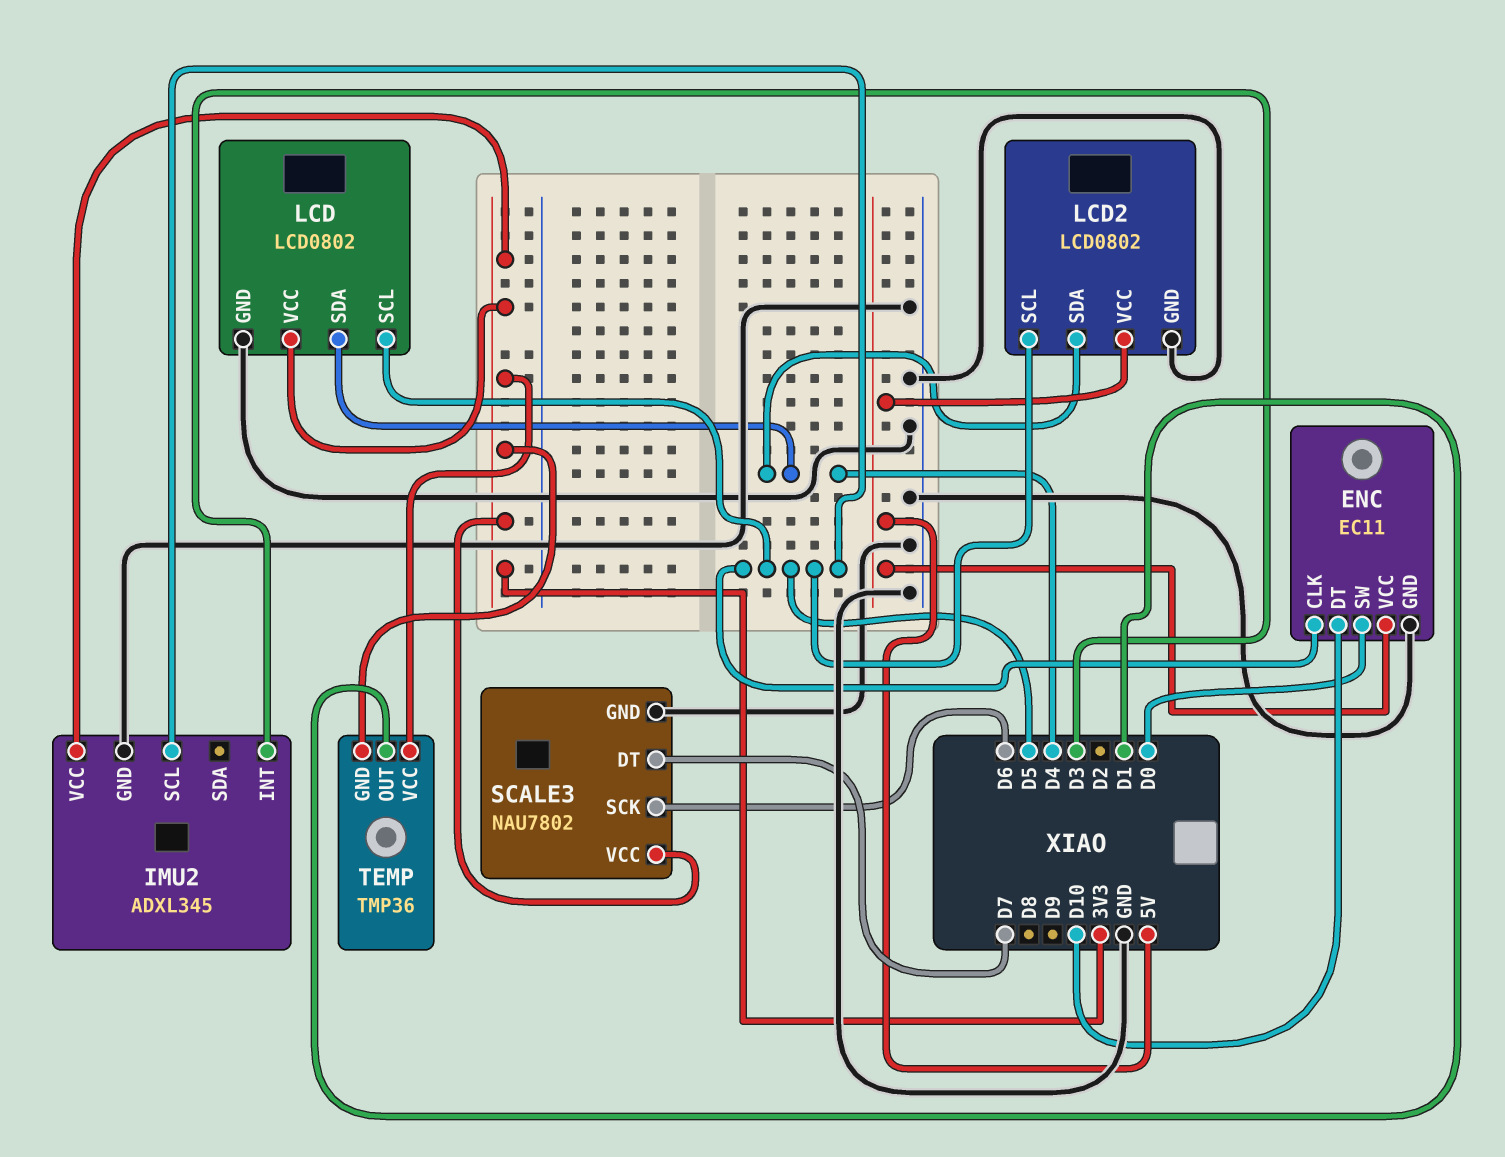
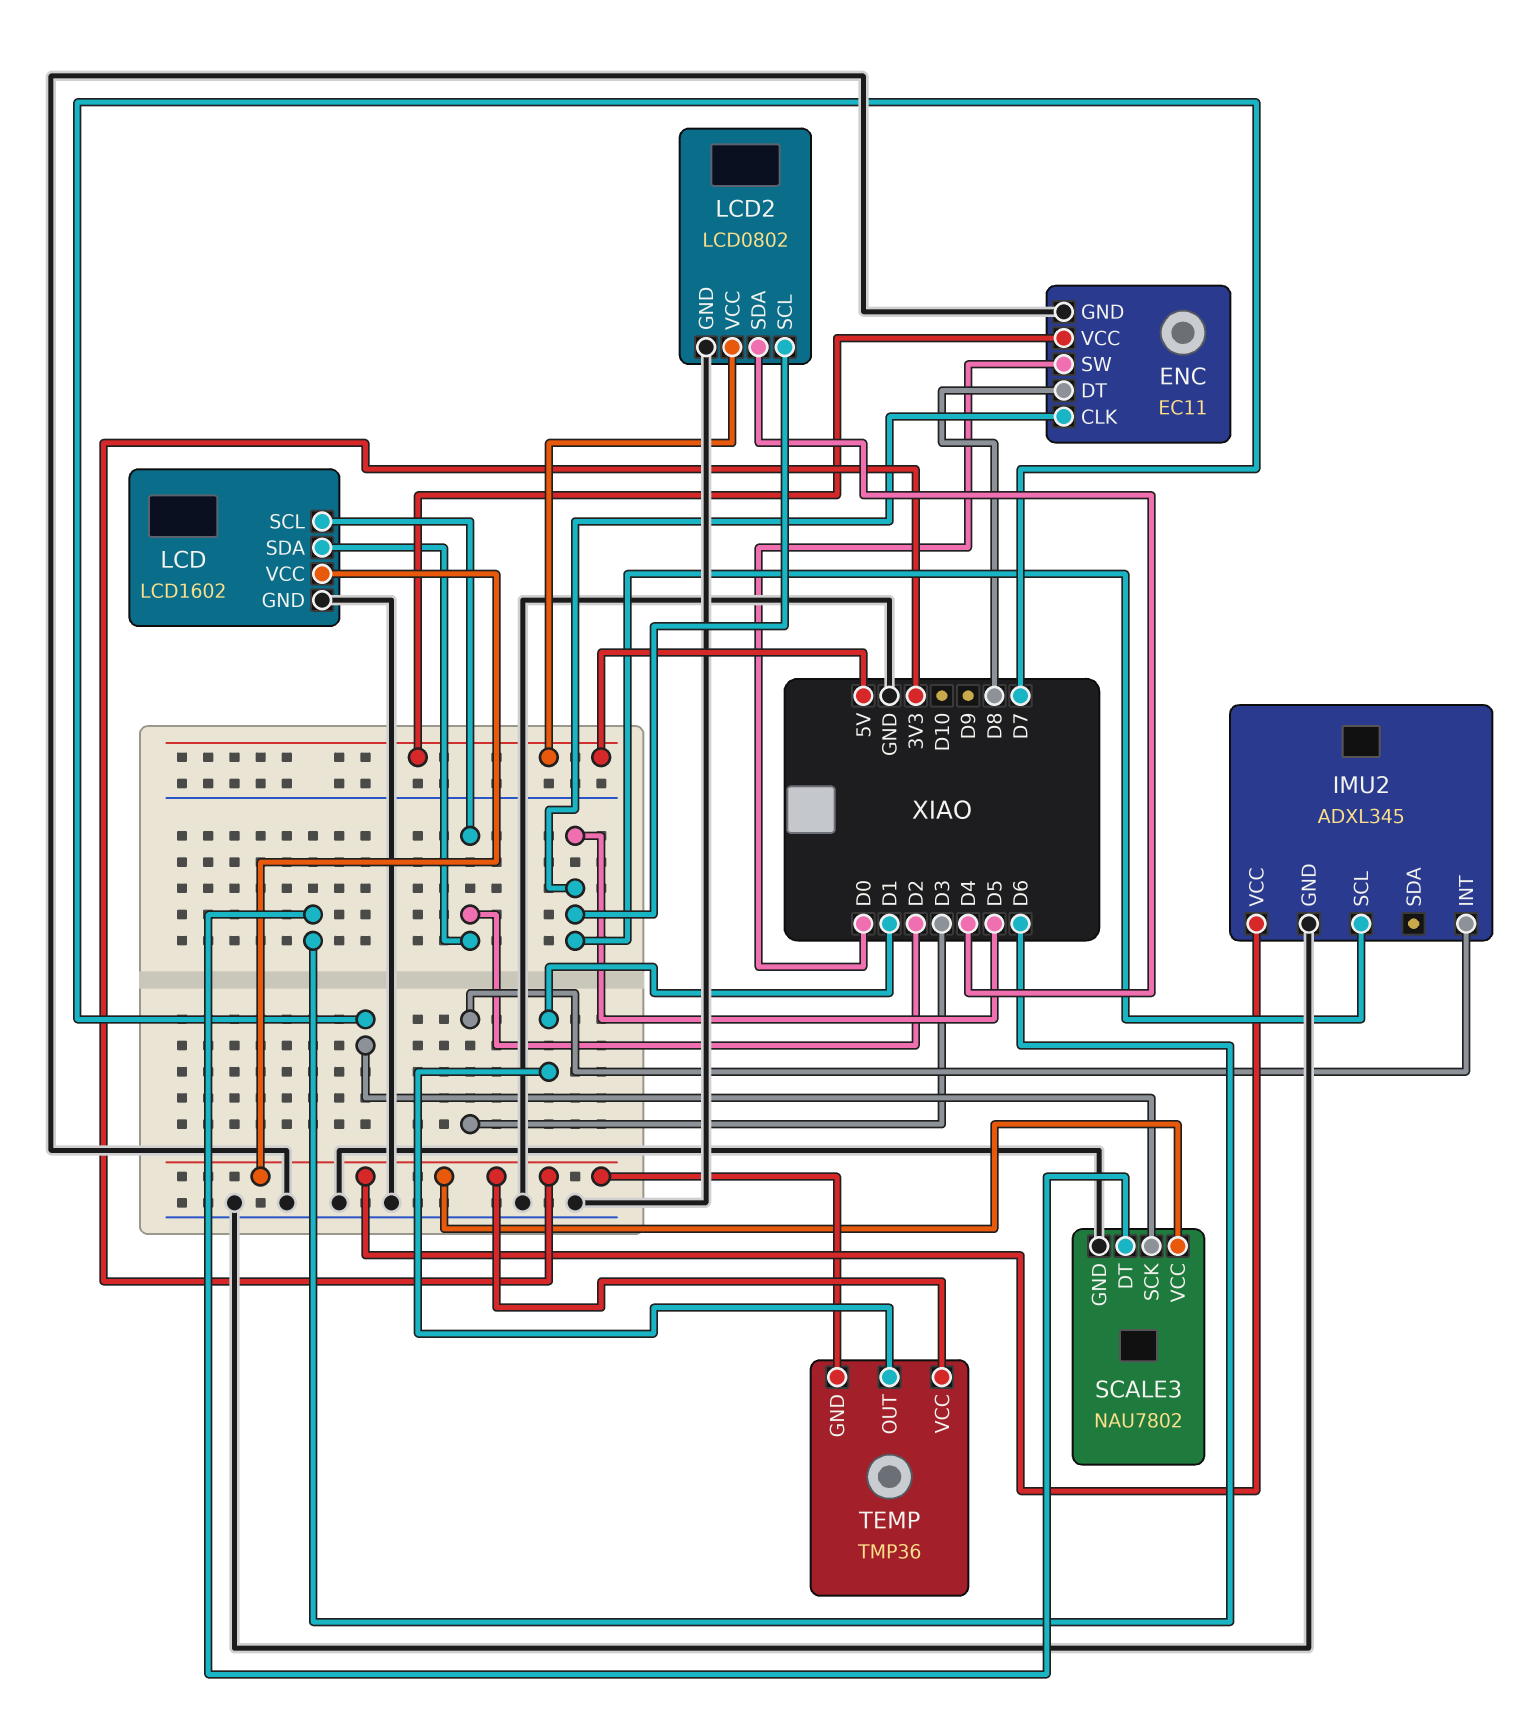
ENC pin DT: D10 -> D8
LCD: LCD0802 -> LCD1602
LCD pin SCL: D5 -> D2
LCD pin SDA: D4 -> D2
SCALE3 pin DT: D7 -> D6
SCALE3 pin SCK: D6 -> D7

